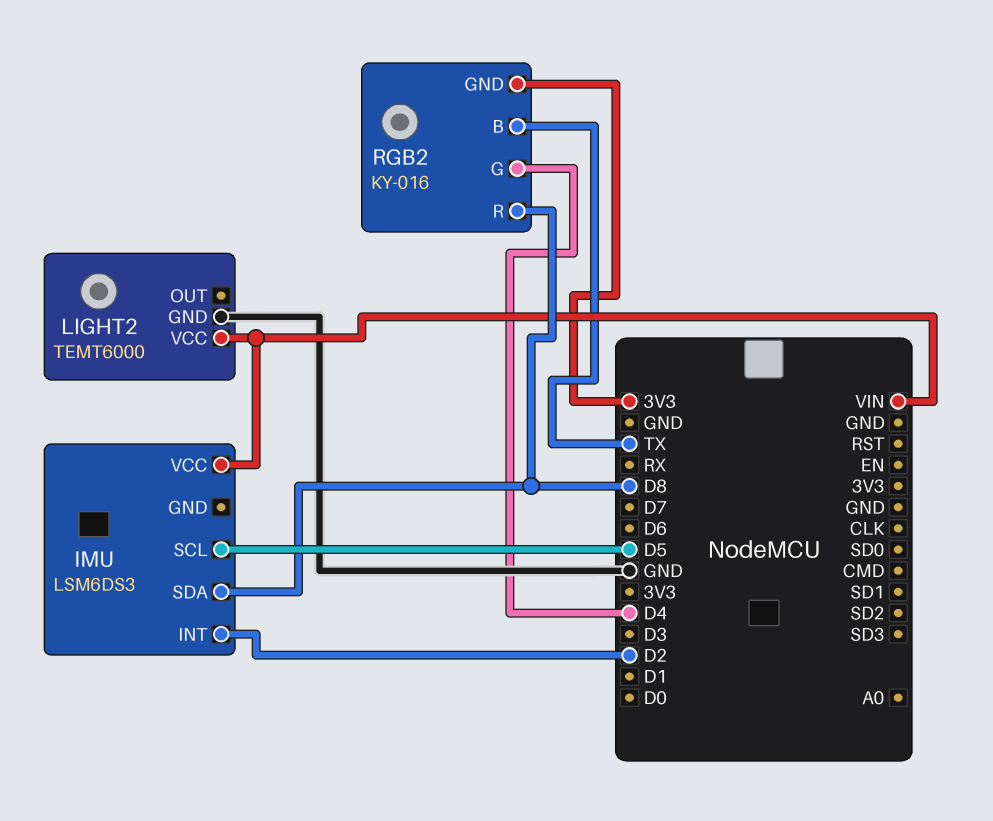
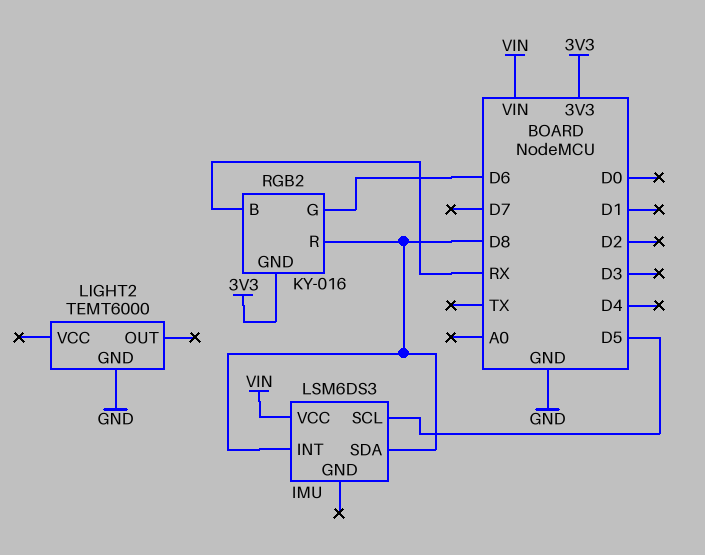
IMU pin INT: D2 -> D8
LIGHT2 pin VCC: VIN -> none
RGB2 pin B: TX -> RX
RGB2 pin G: D4 -> D6

